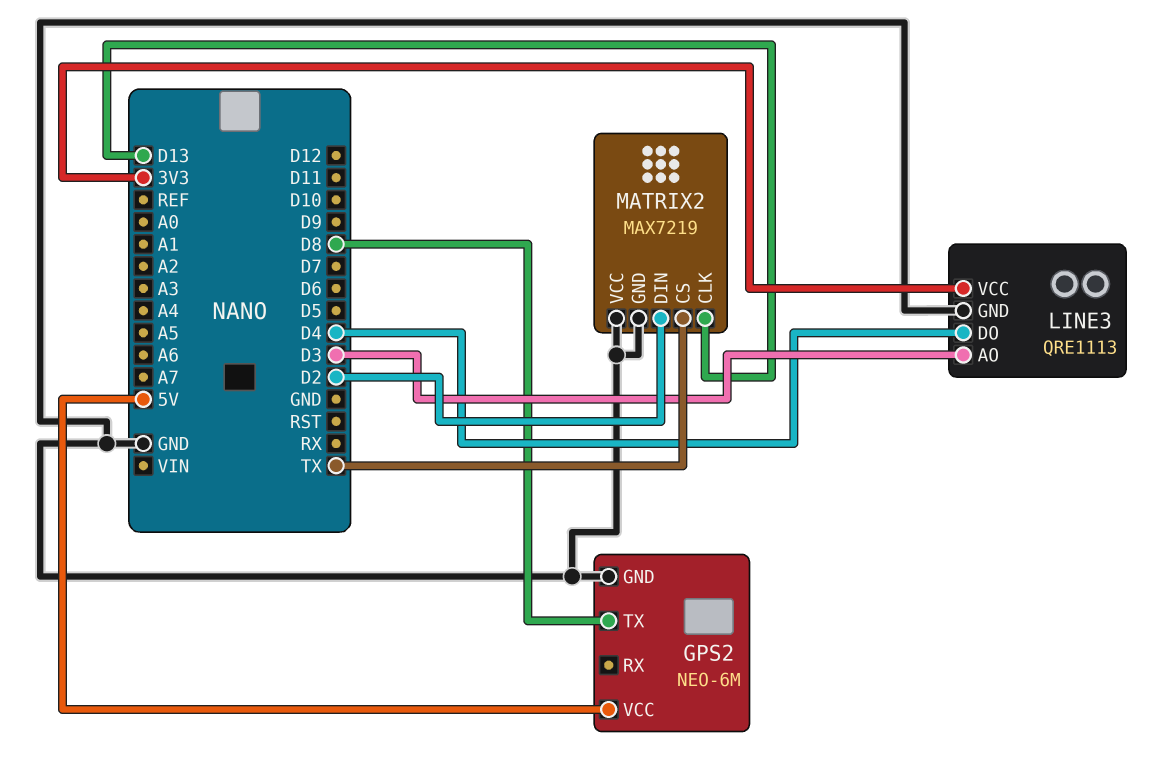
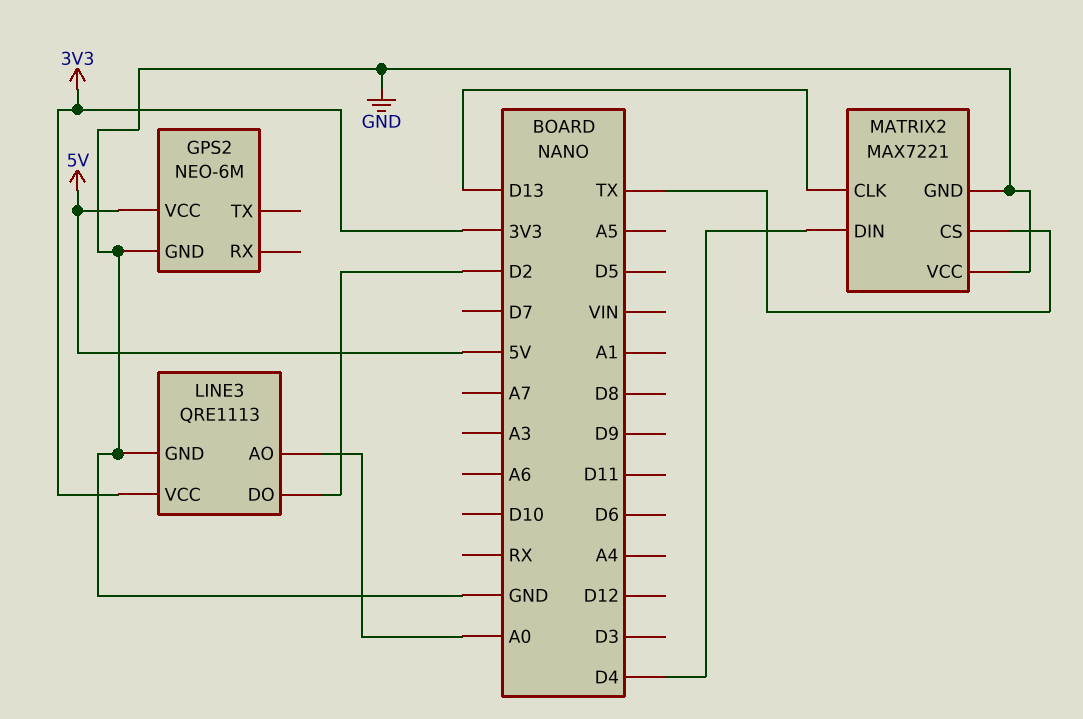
GPS2 pin TX: D8 -> none
LINE3 pin AO: D3 -> A0
LINE3 pin DO: D4 -> D2
MATRIX2: MAX7219 -> MAX7221
MATRIX2 pin DIN: D2 -> D4

